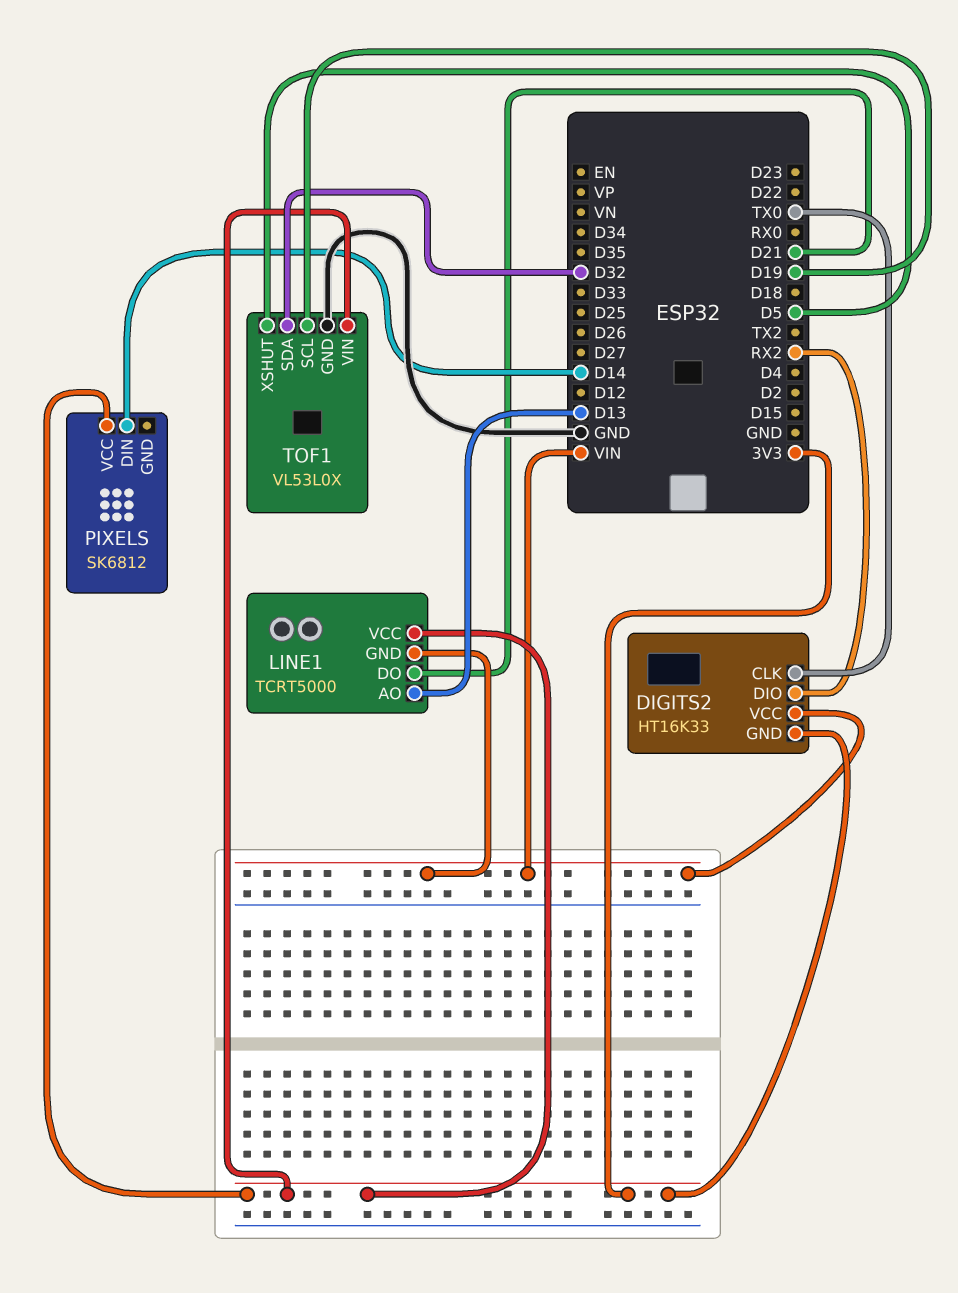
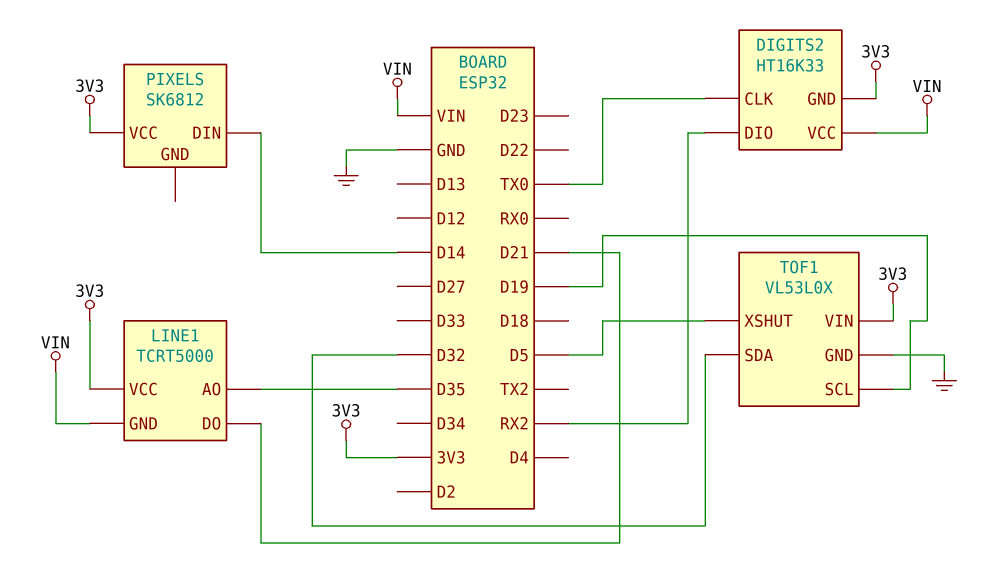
LINE1 pin AO: D13 -> D35

